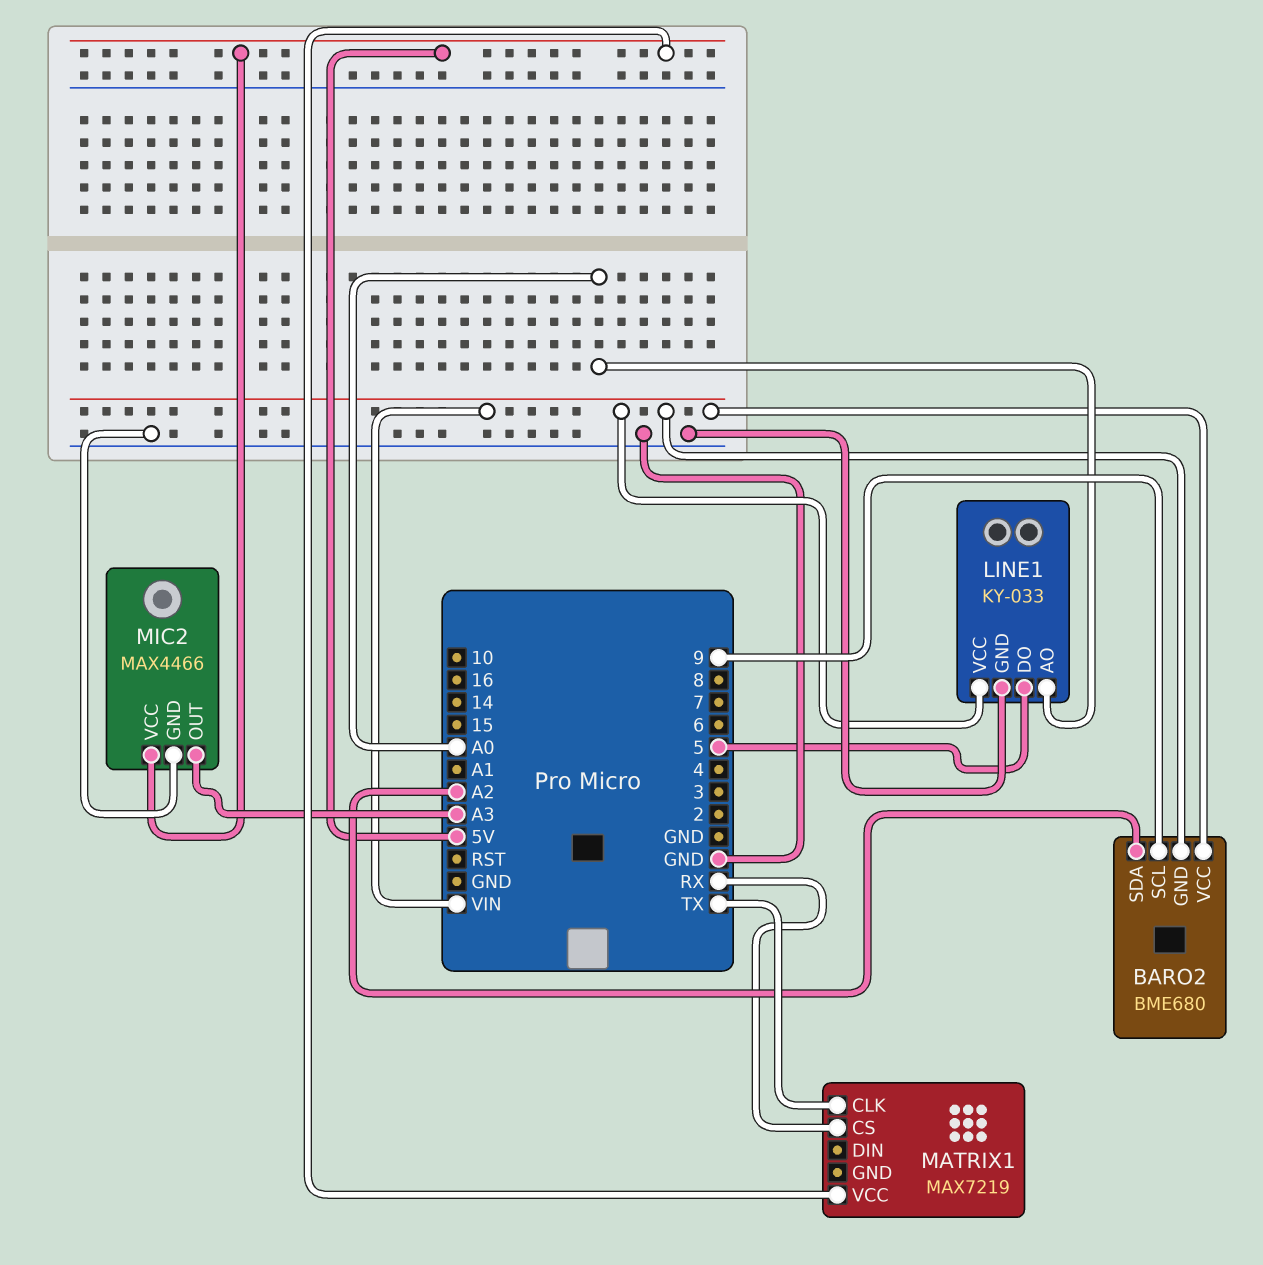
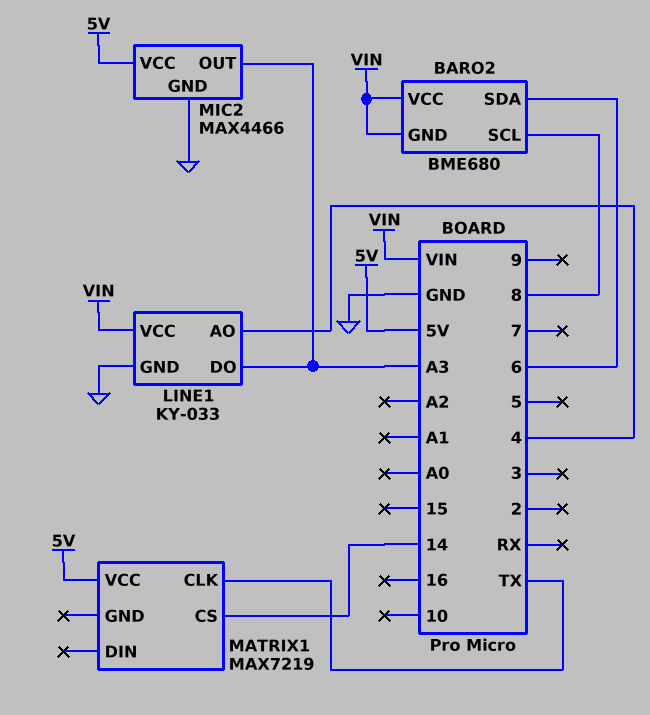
BARO2 pin SCL: 9 -> 8
BARO2 pin SDA: A2 -> 6
LINE1 pin AO: A0 -> 4
LINE1 pin DO: 5 -> A3
MATRIX1 pin CS: RX -> 14

